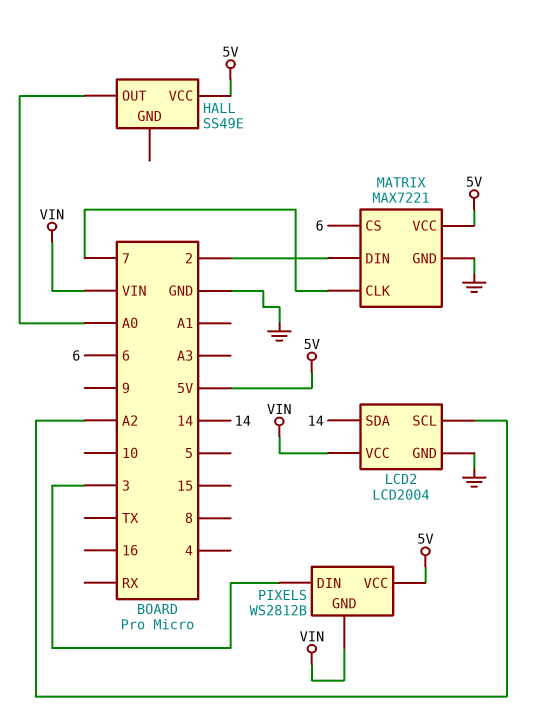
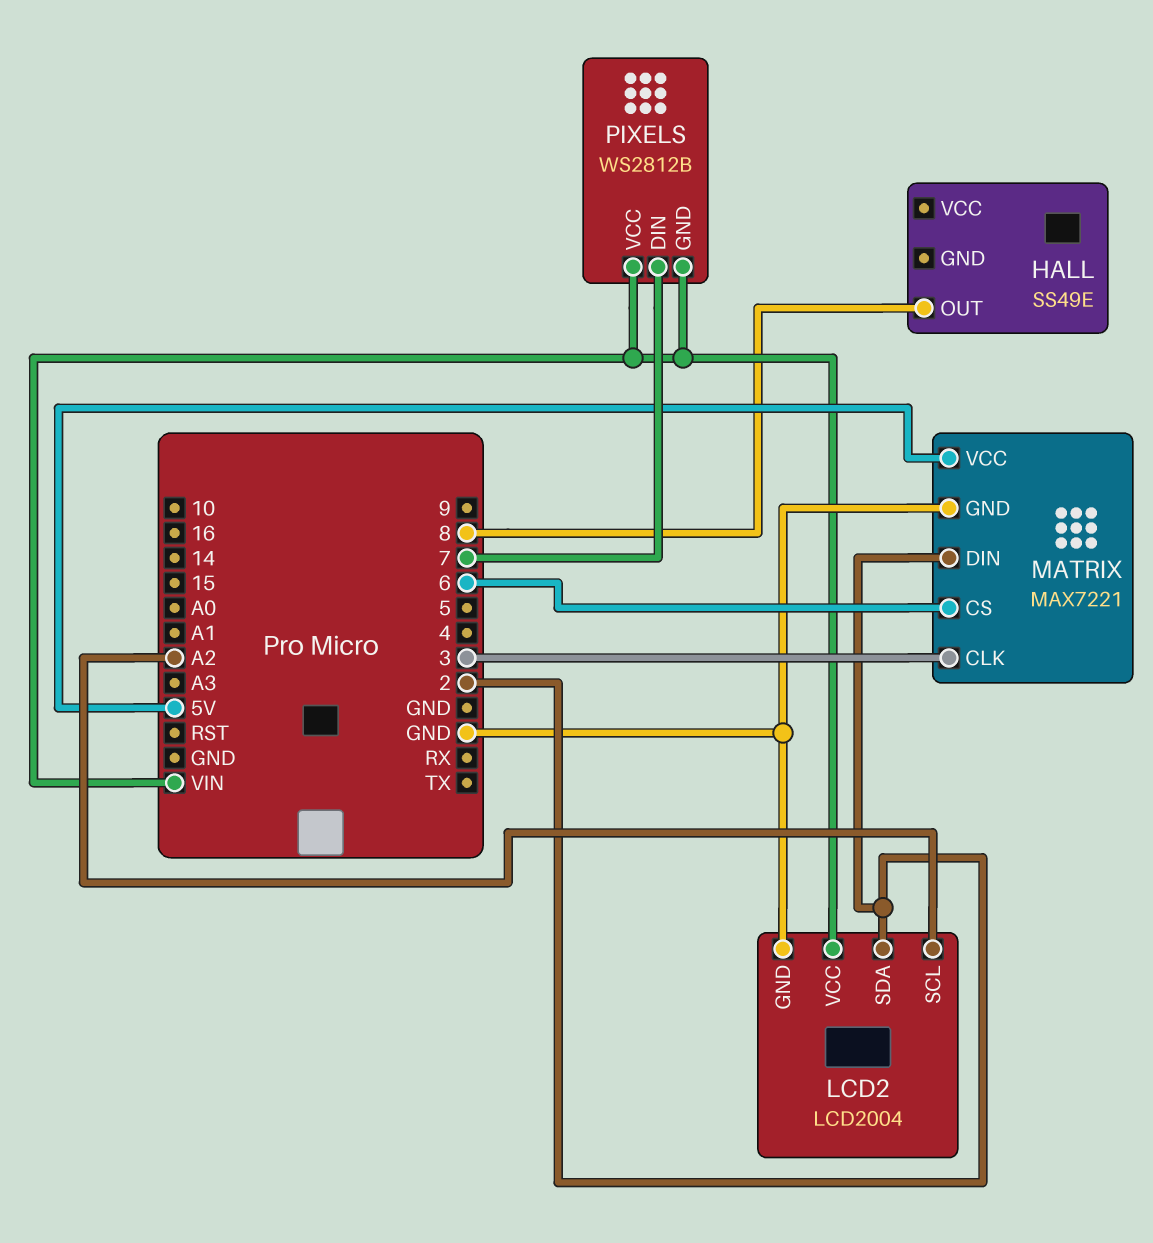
HALL pin OUT: A0 -> 8
HALL pin VCC: 5V -> none
LCD2 pin SDA: 14 -> 2
MATRIX pin CLK: 7 -> 3
PIXELS pin DIN: 3 -> 7
PIXELS pin VCC: 5V -> VIN

